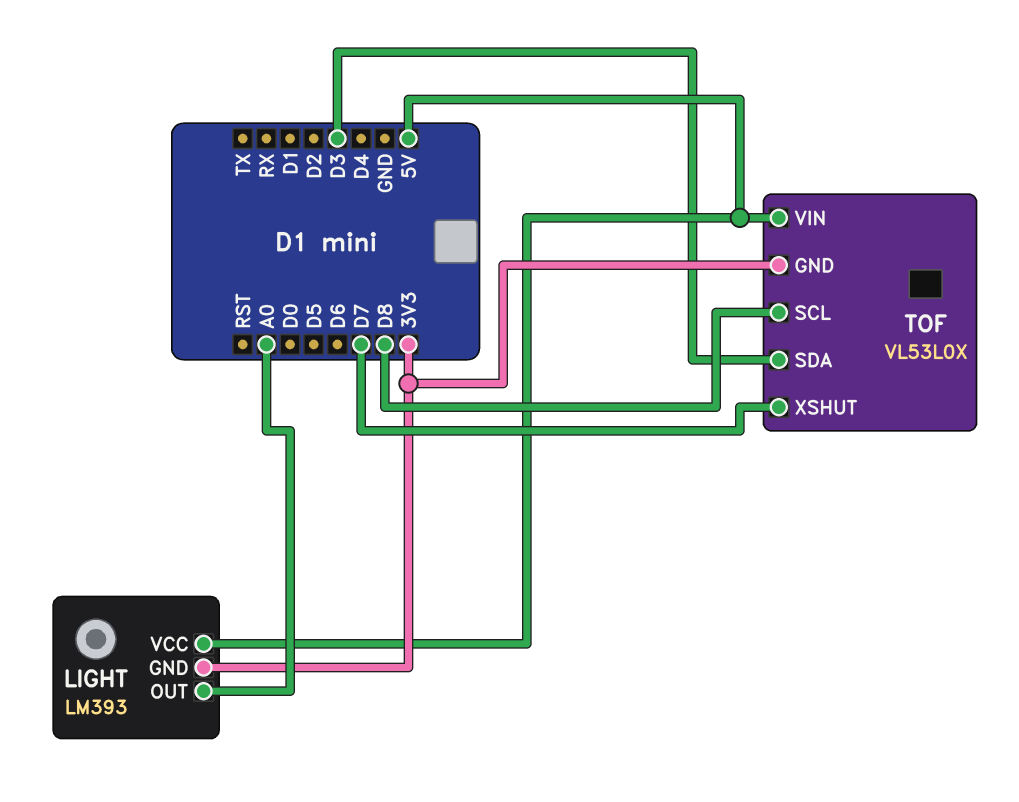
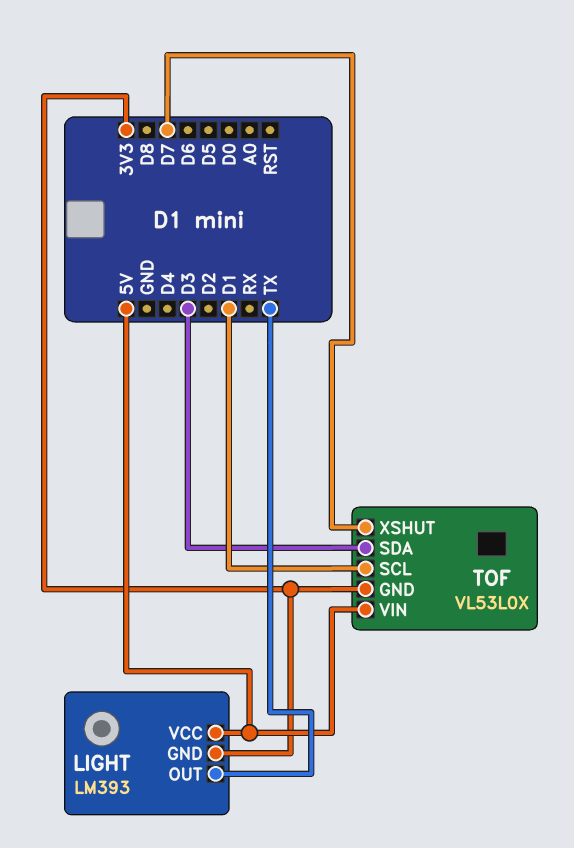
LIGHT pin OUT: A0 -> TX
TOF pin SCL: D8 -> D1

